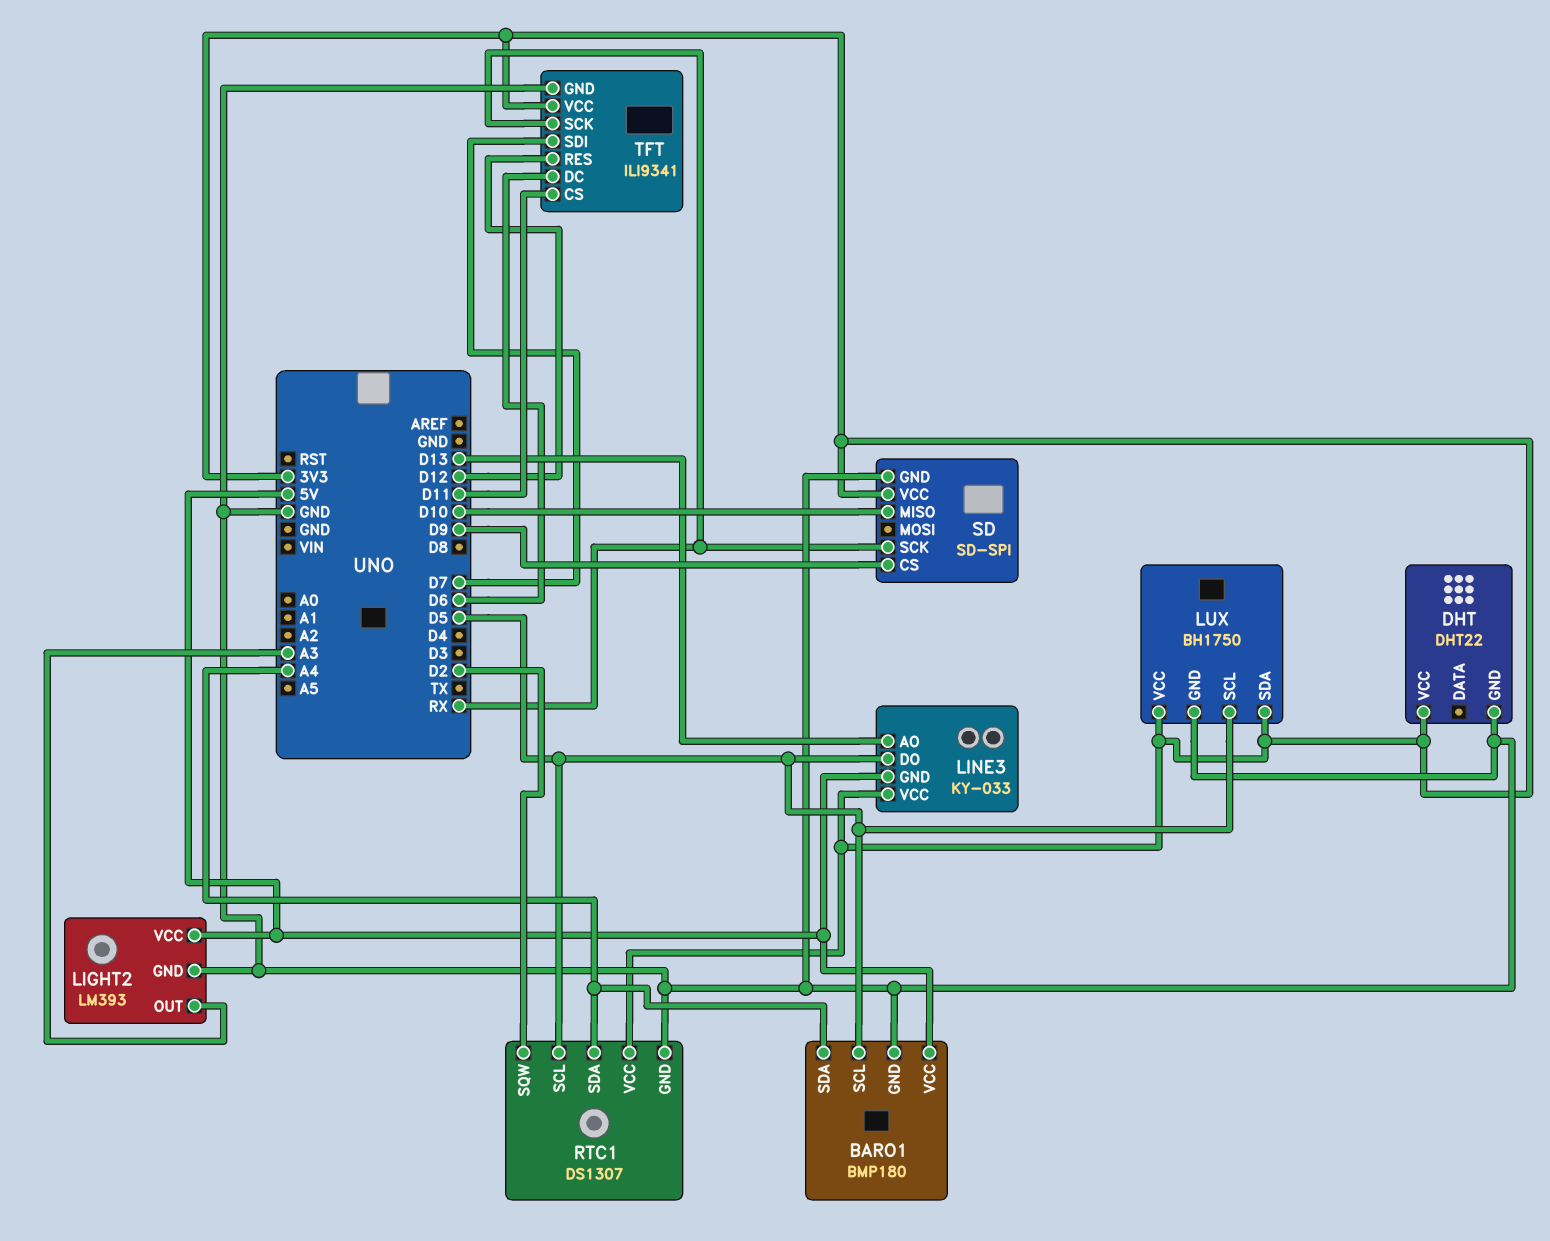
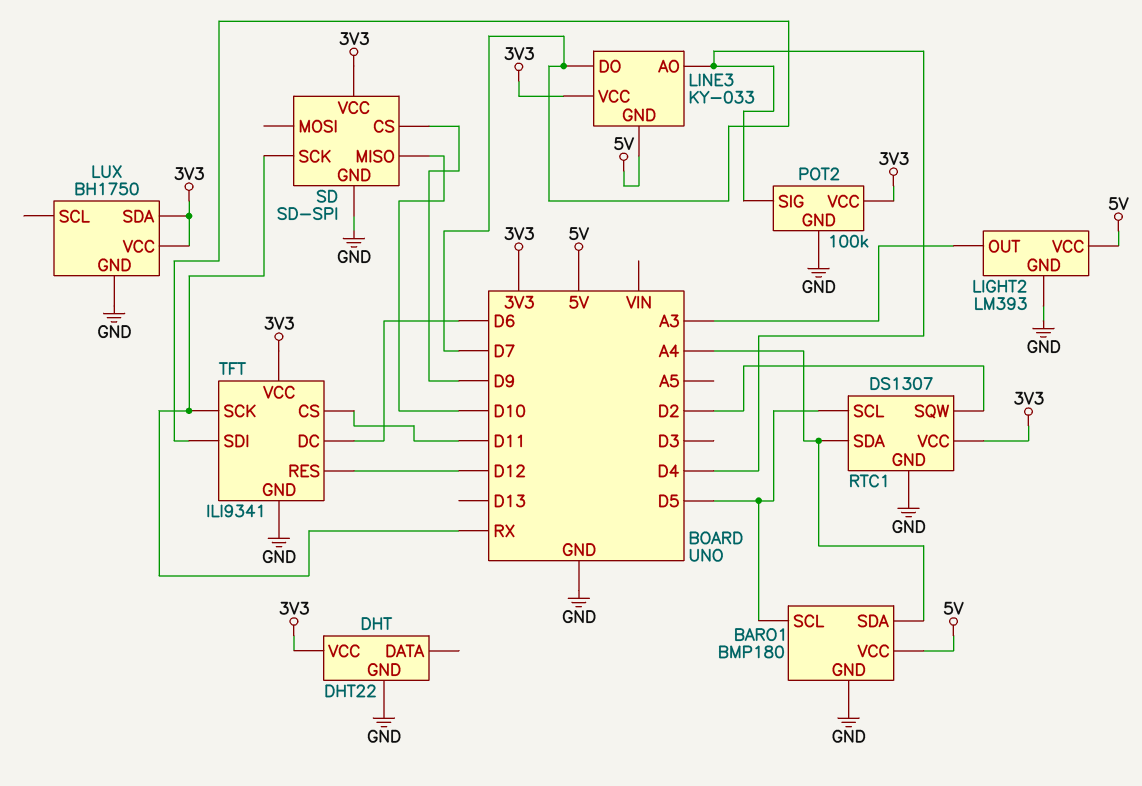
LINE3 pin AO: D13 -> D4
LINE3 pin DO: D5 -> D7
LUX pin SCL: D5 -> none
POT2: none -> 100k
POT2 pin GND: none -> GND
POT2 pin SIG: none -> D4
POT2 pin VCC: none -> 3V3

